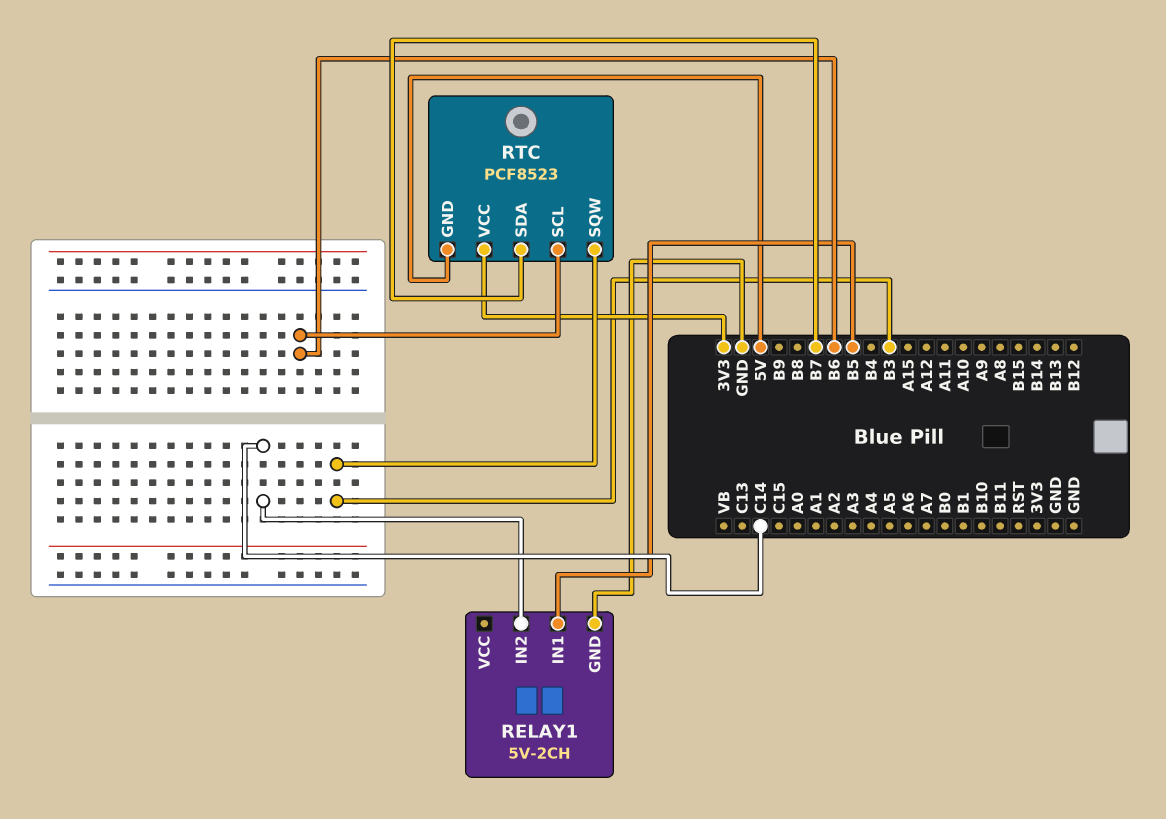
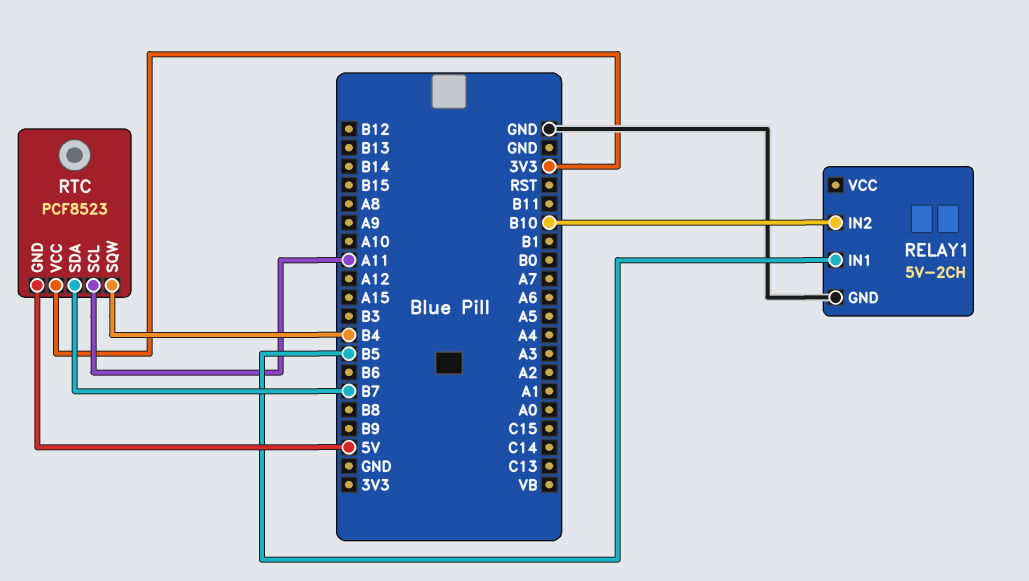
RELAY1 pin IN2: C14 -> B10
RTC pin SCL: B6 -> A11
RTC pin SQW: B3 -> B4

